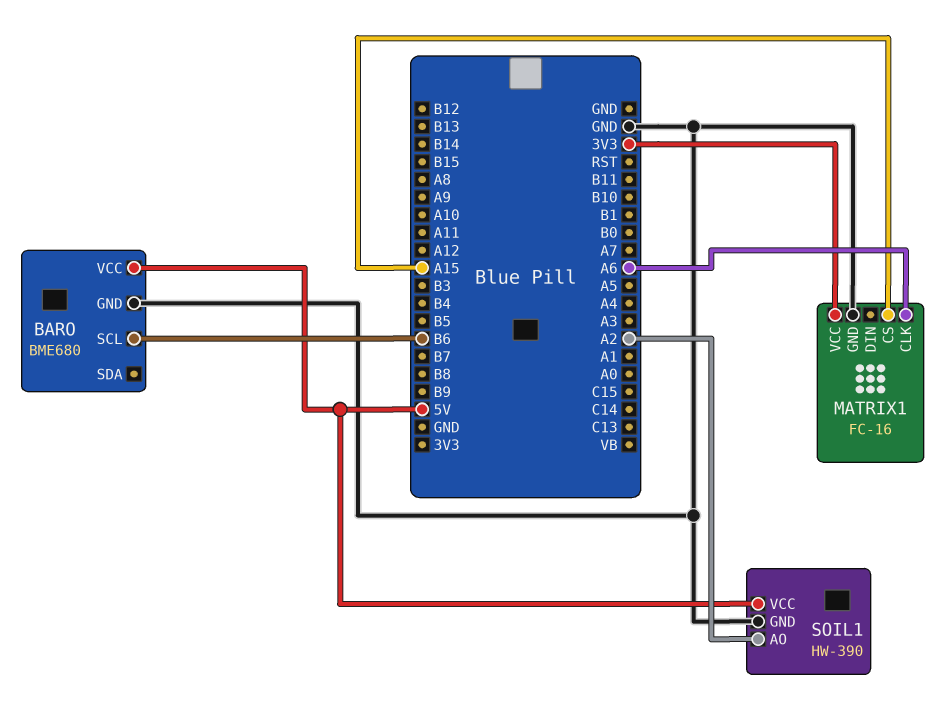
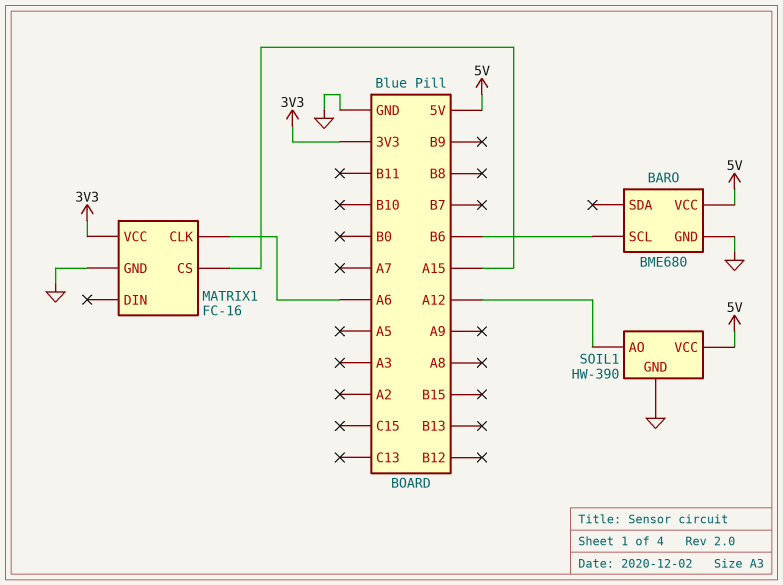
SOIL1 pin AO: A2 -> A12

